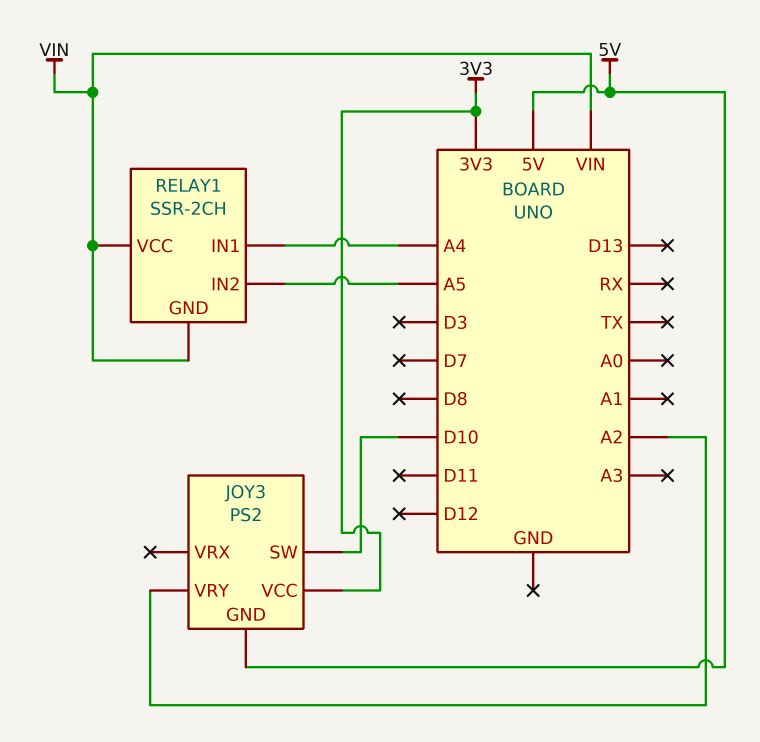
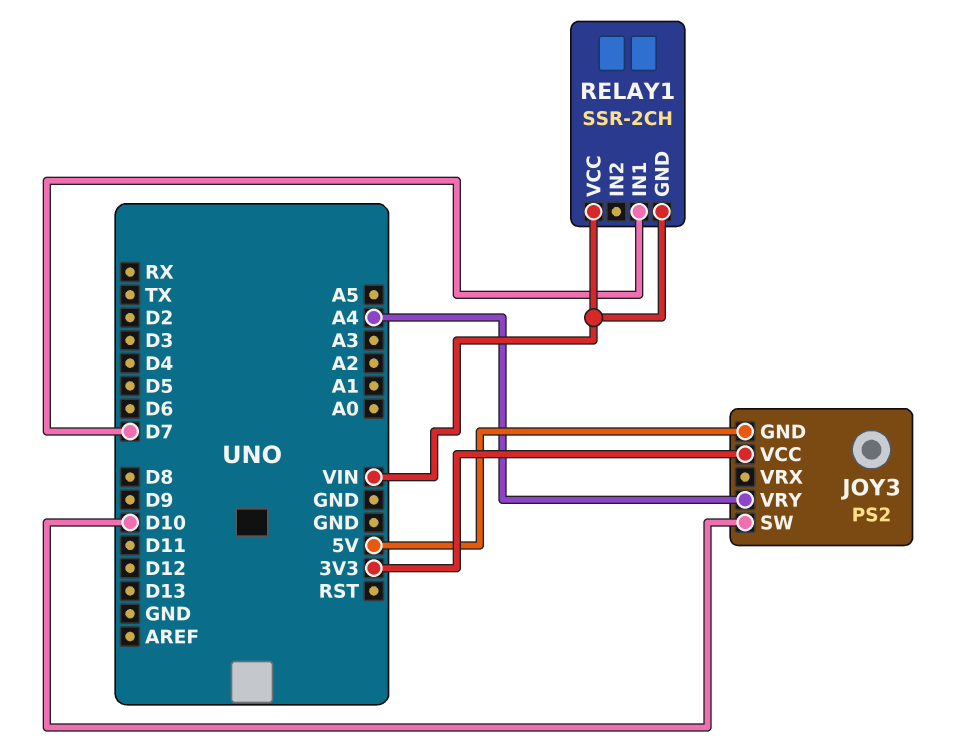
JOY3 pin VRY: A2 -> A4
RELAY1 pin IN1: A4 -> D7
RELAY1 pin IN2: A5 -> none

